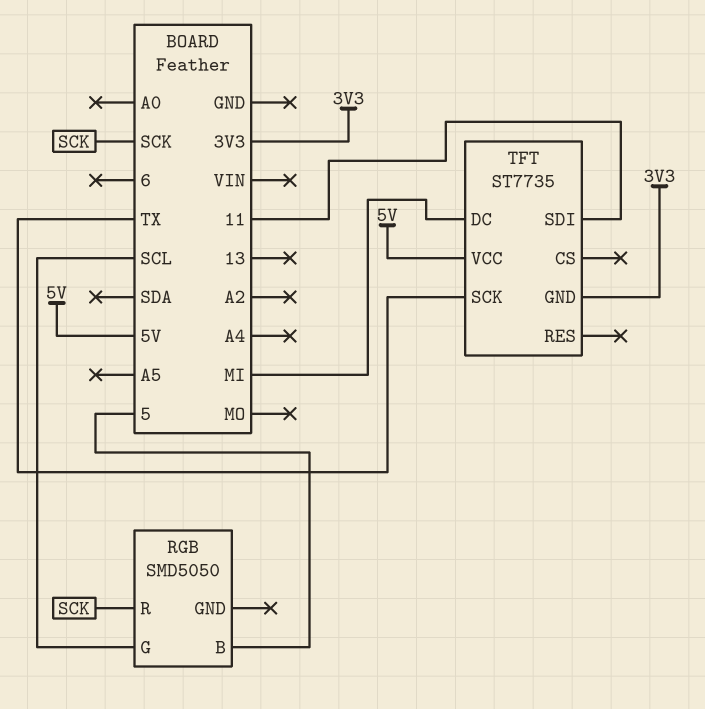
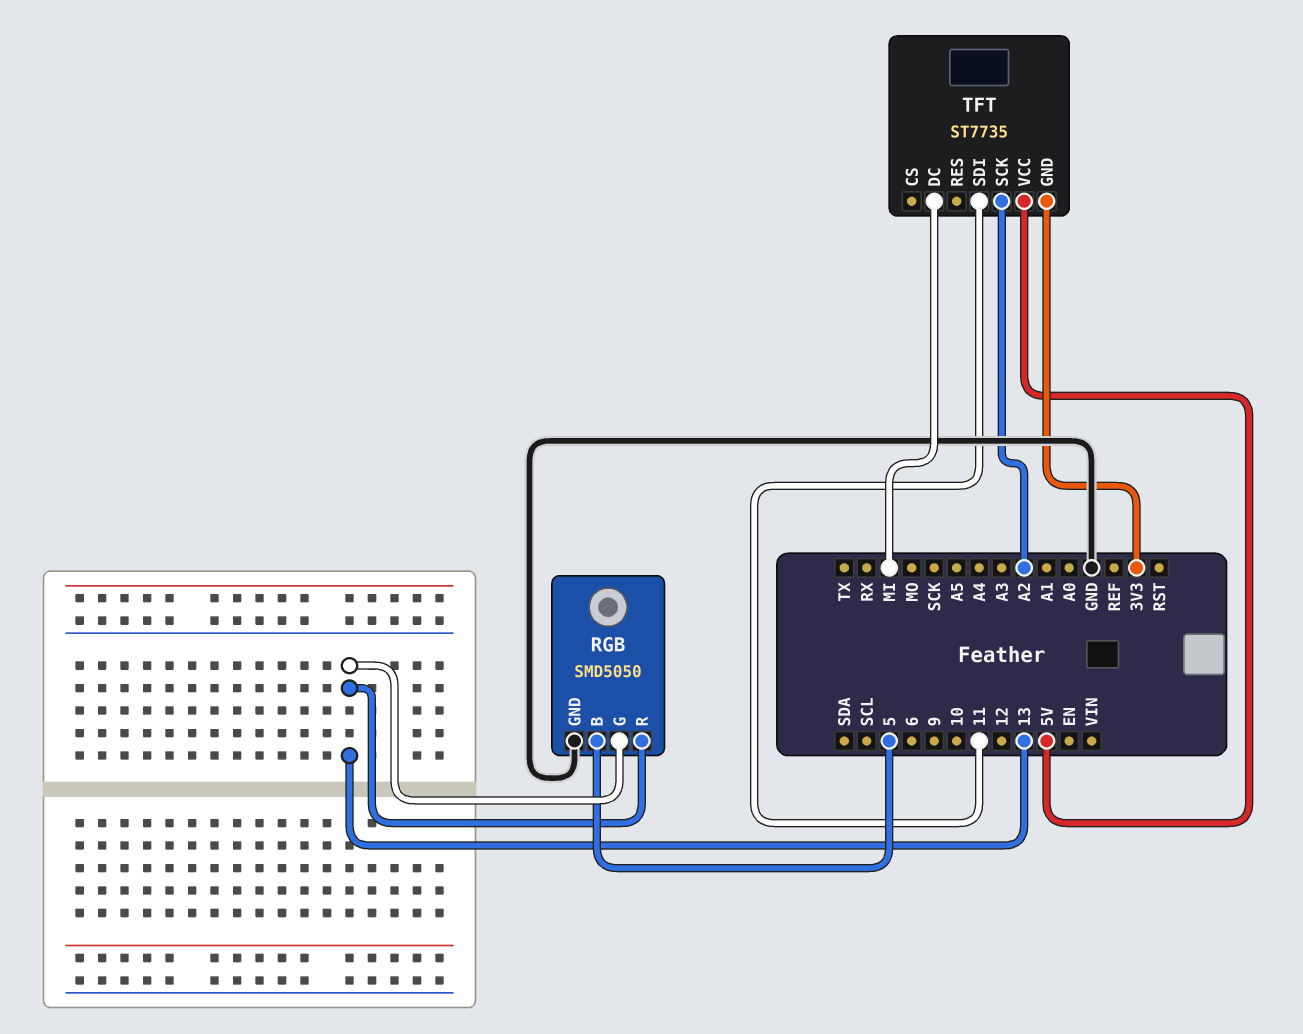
RGB pin G: SCL -> 13
RGB pin GND: none -> GND
RGB pin R: SCK -> 13
TFT pin SCK: TX -> A2

